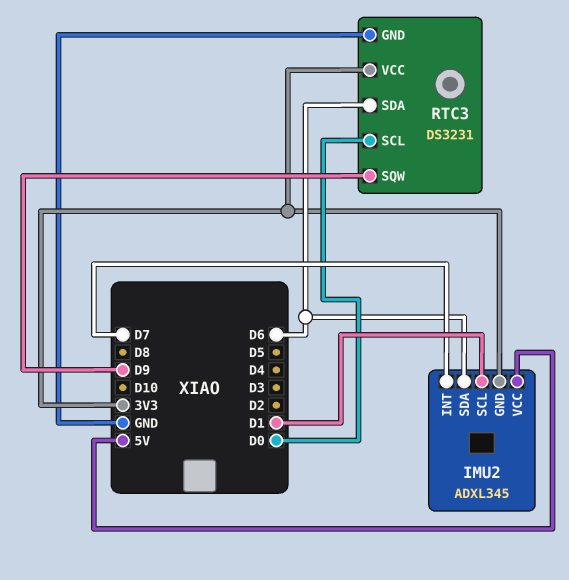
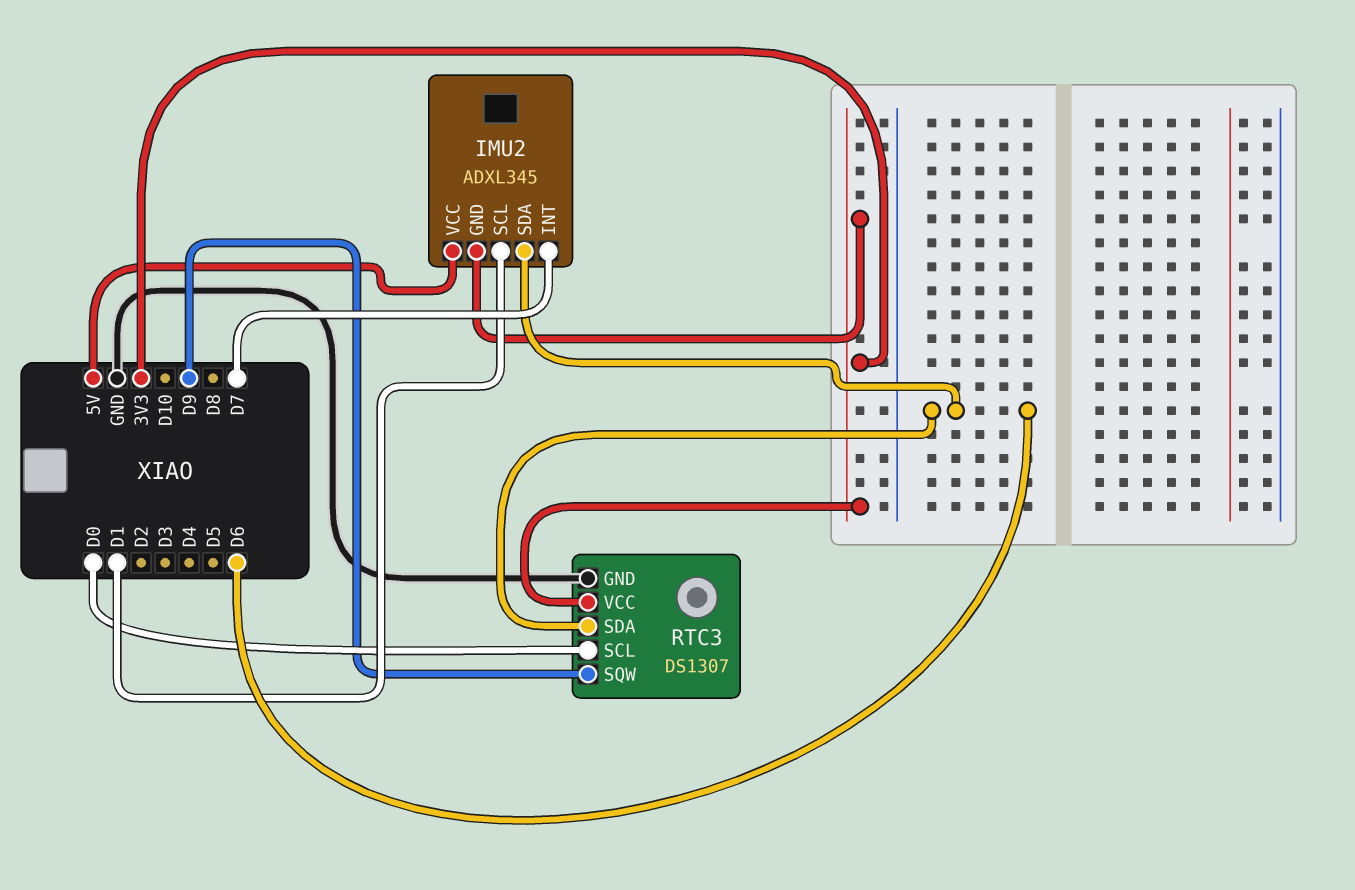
RTC3: DS3231 -> DS1307

